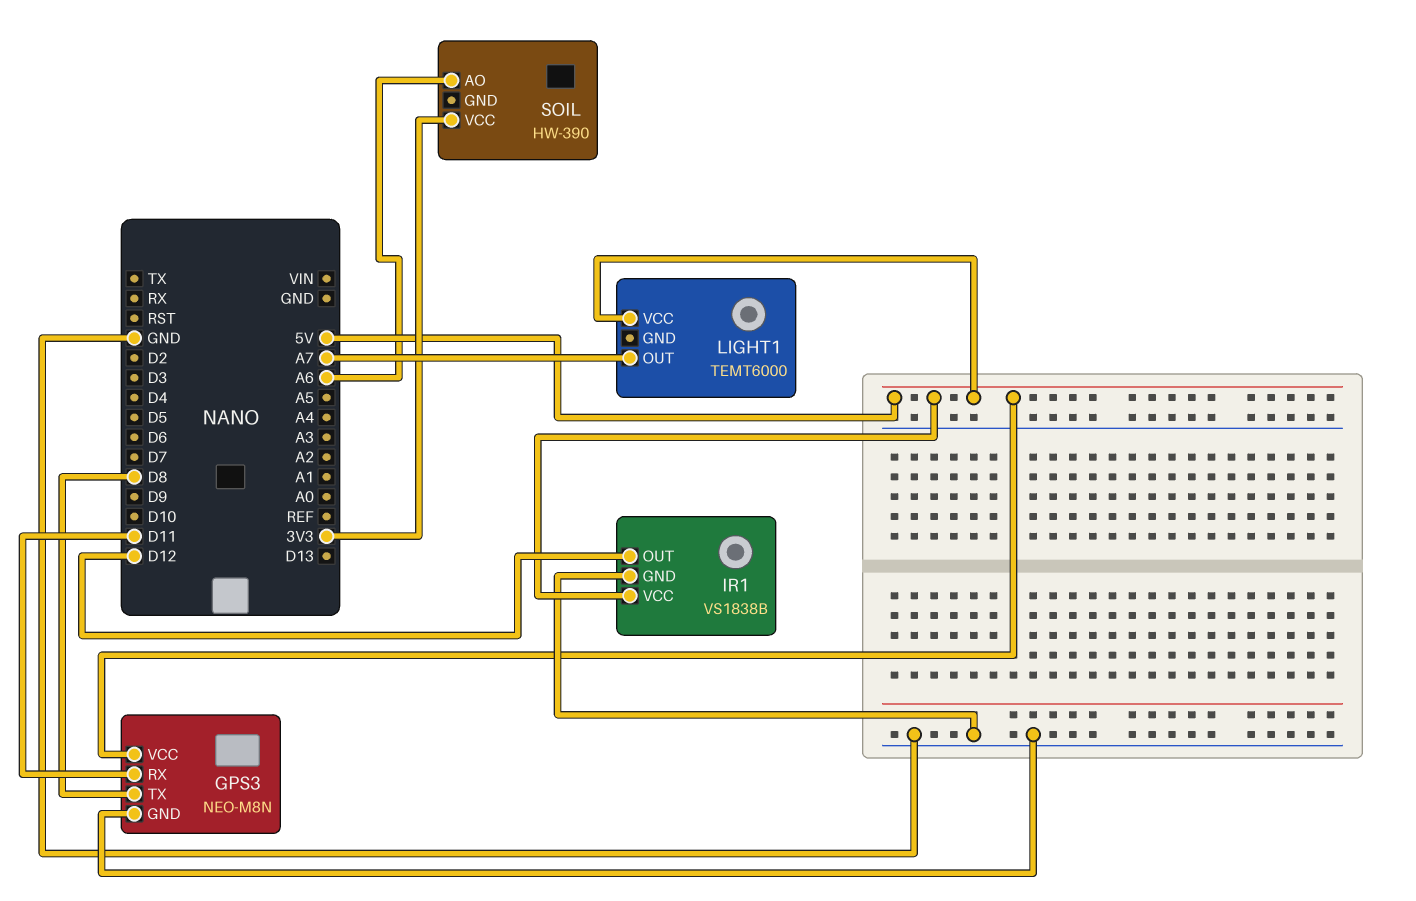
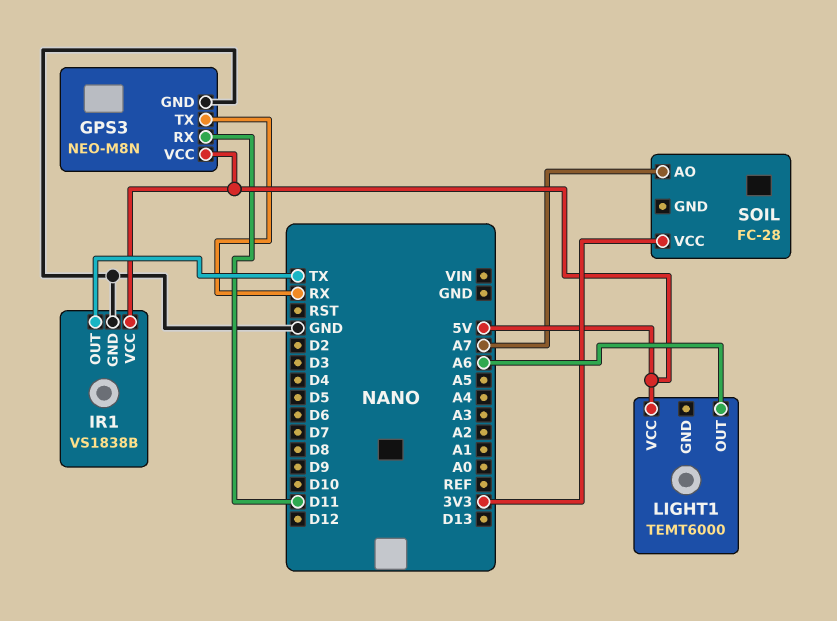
GPS3 pin TX: D8 -> RX
IR1 pin OUT: D12 -> TX
LIGHT1 pin OUT: A7 -> A6
SOIL: HW-390 -> FC-28
SOIL pin AO: A6 -> A7

